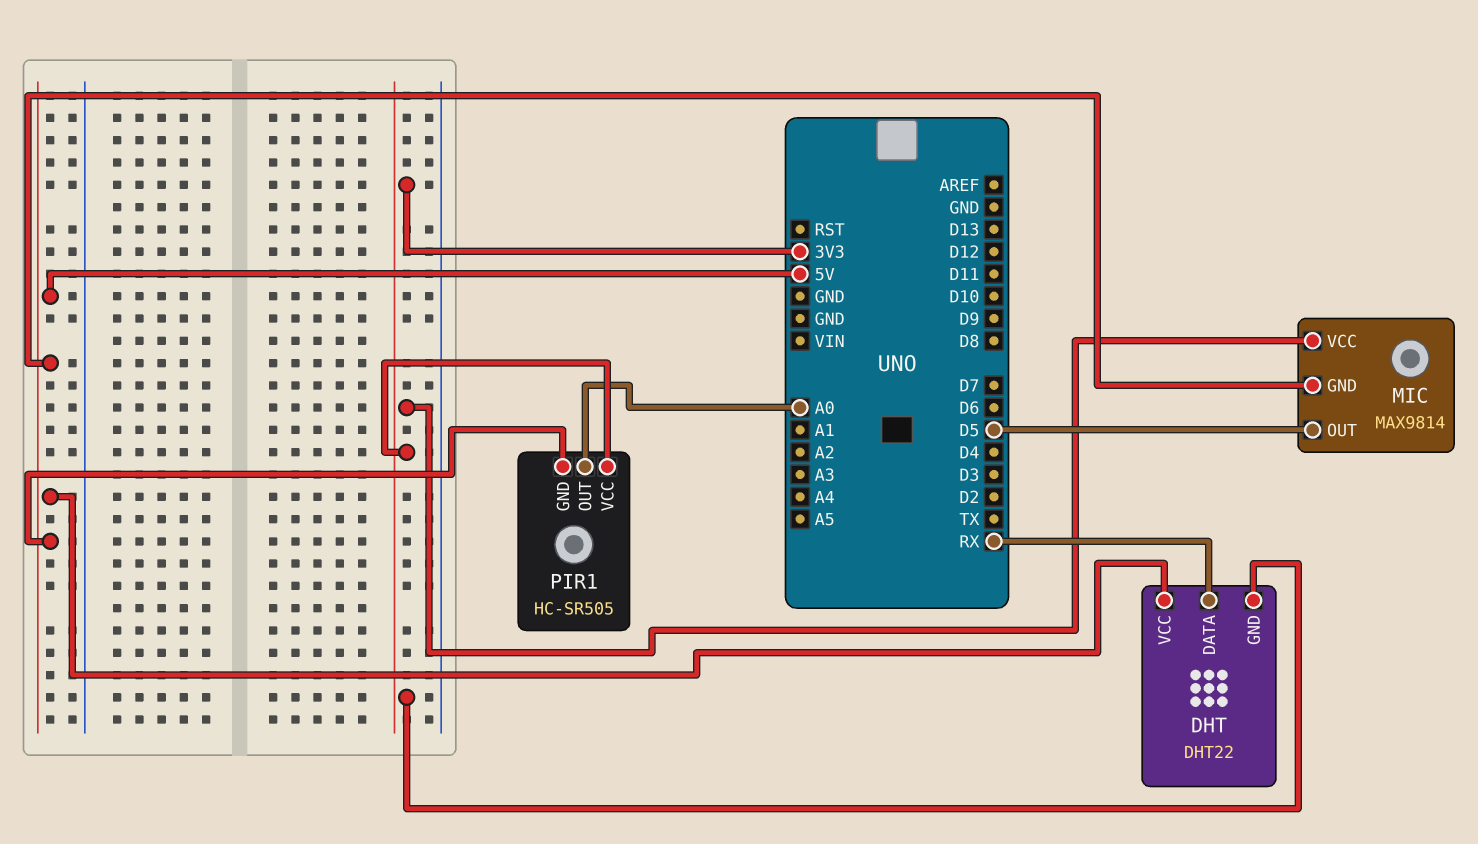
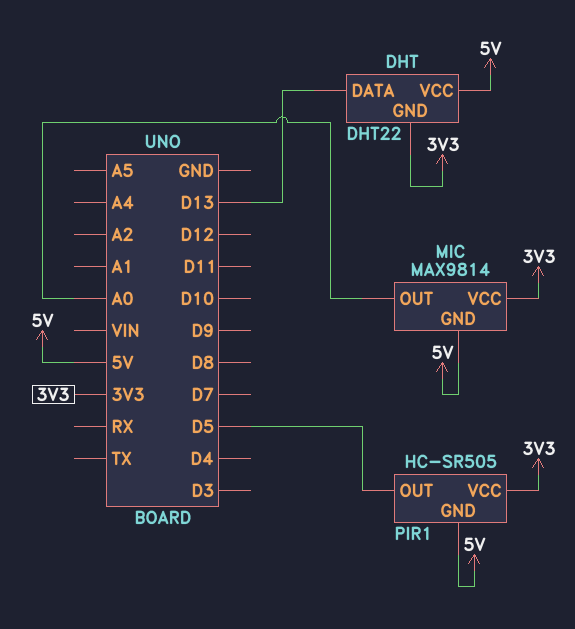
DHT pin DATA: RX -> D13
MIC pin OUT: D5 -> A0
PIR1 pin OUT: A0 -> D5

